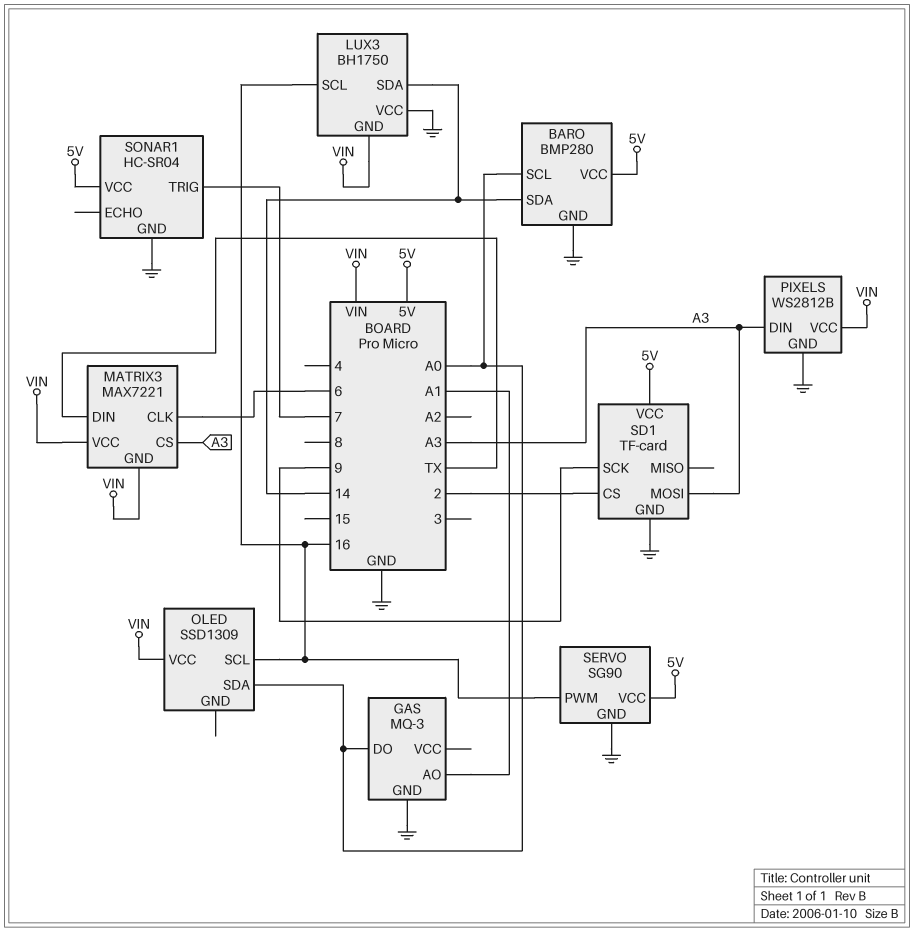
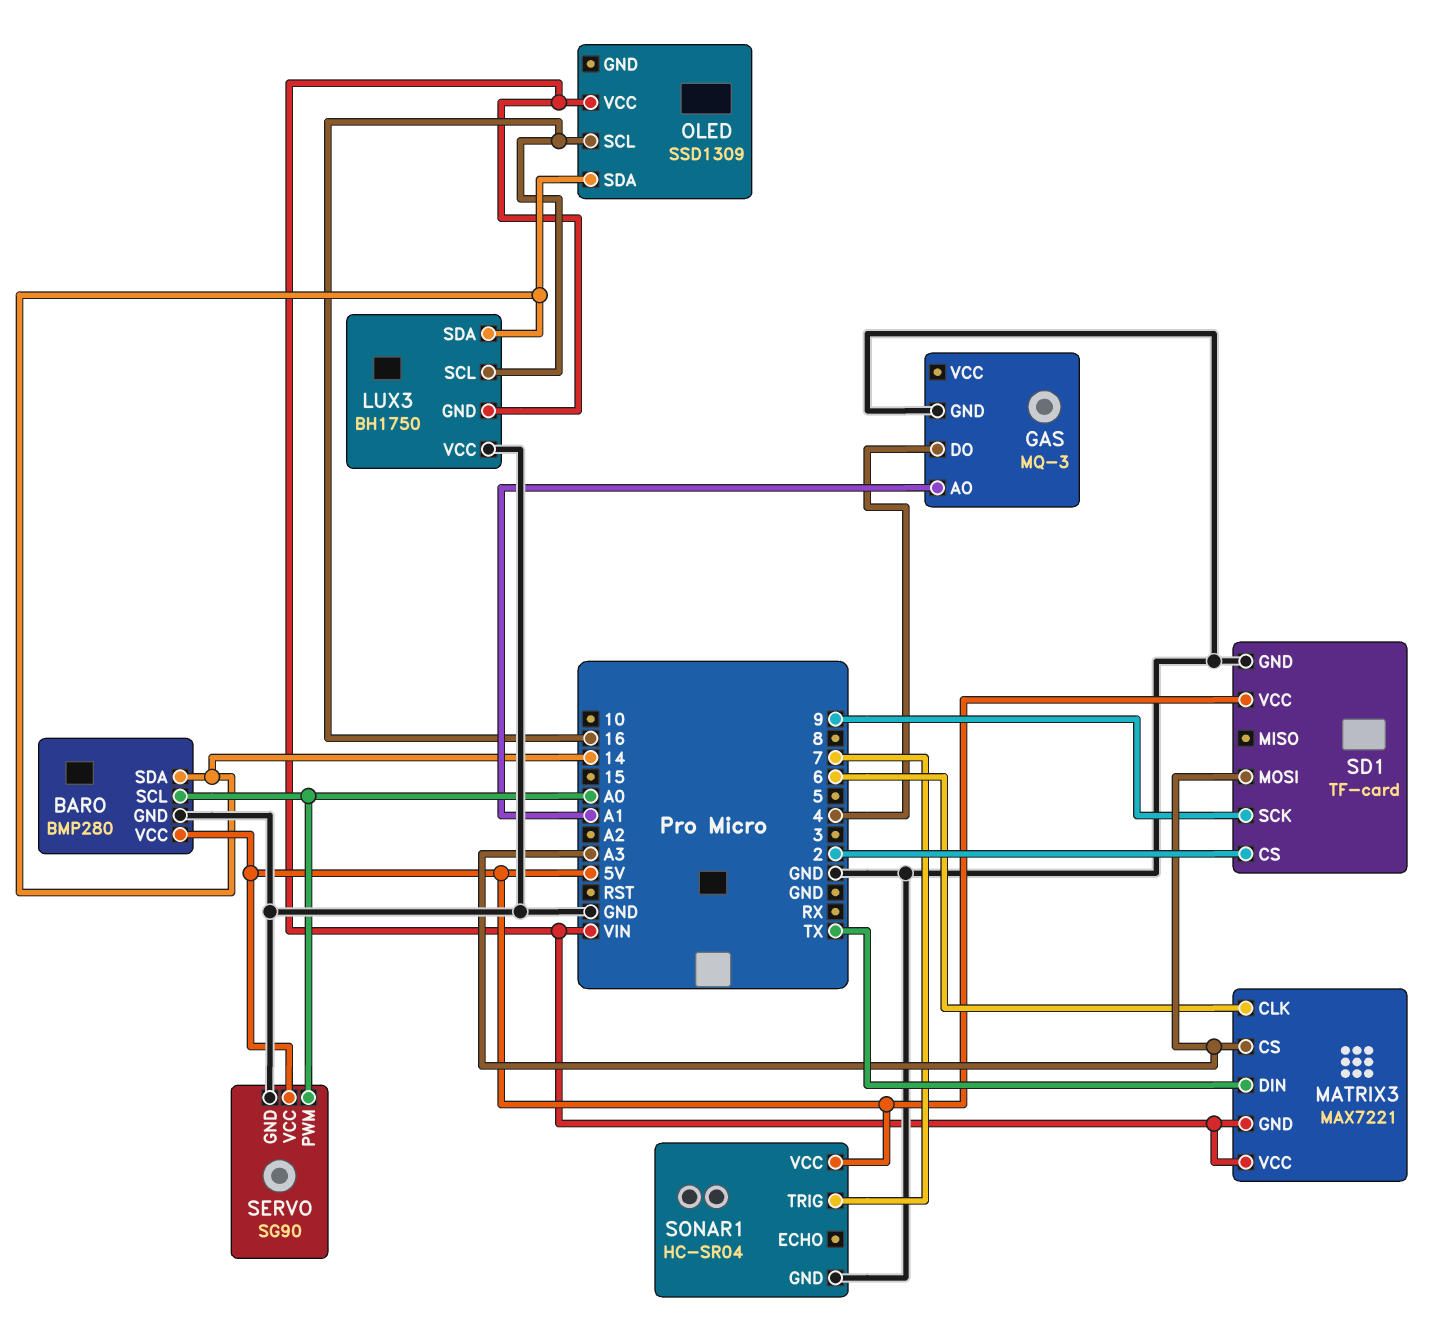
GAS pin DO: A0 -> 4
OLED pin SDA: A0 -> 14
PIXELS: WS2812B -> none
PIXELS pin DIN: A3 -> none
PIXELS pin GND: GND -> none
PIXELS pin VCC: VIN -> none
SERVO pin PWM: 16 -> A0

